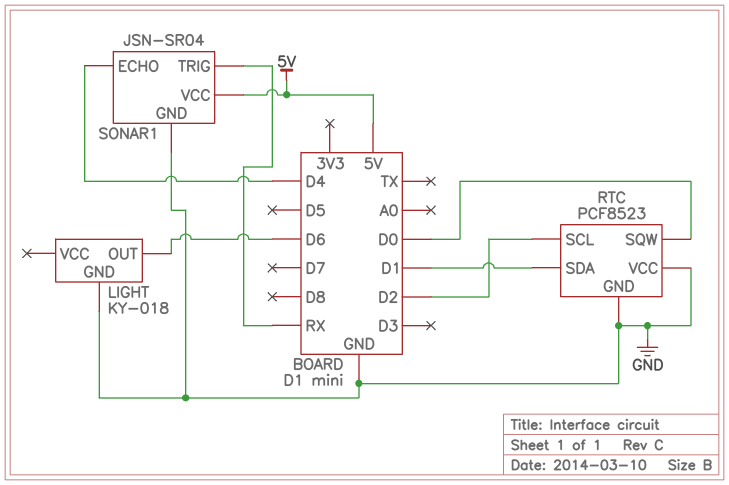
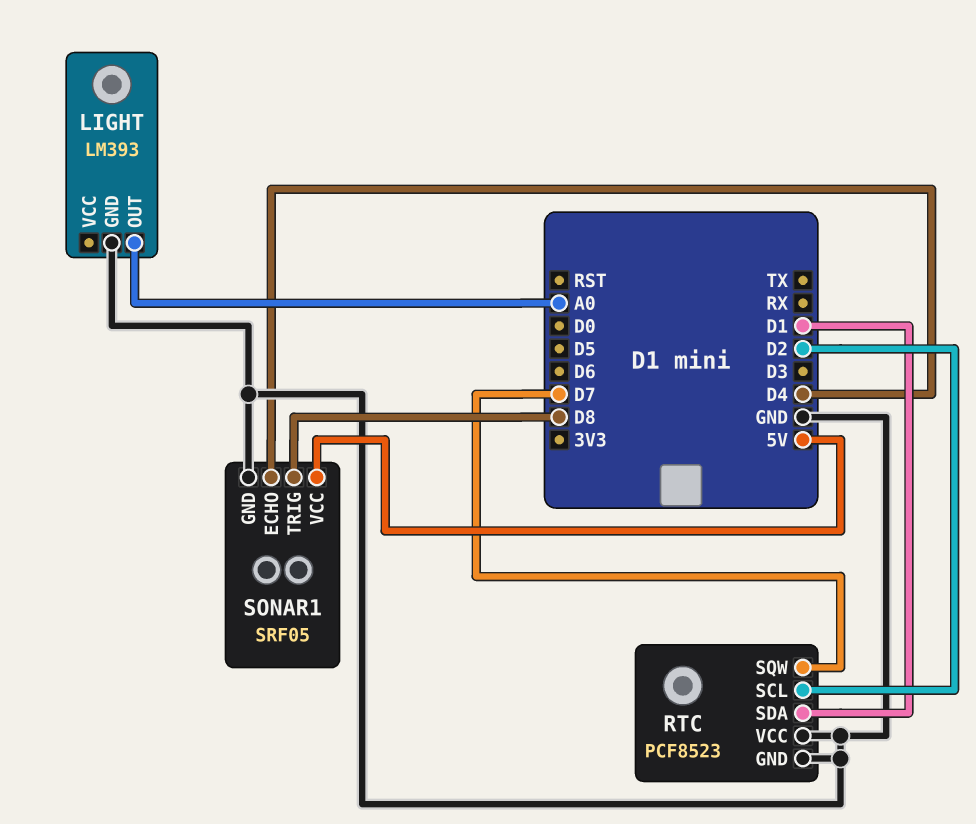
LIGHT: KY-018 -> LM393
LIGHT pin OUT: D6 -> A0
RTC pin SQW: D0 -> D7
SONAR1: JSN-SR04 -> SRF05
SONAR1 pin TRIG: RX -> D8

